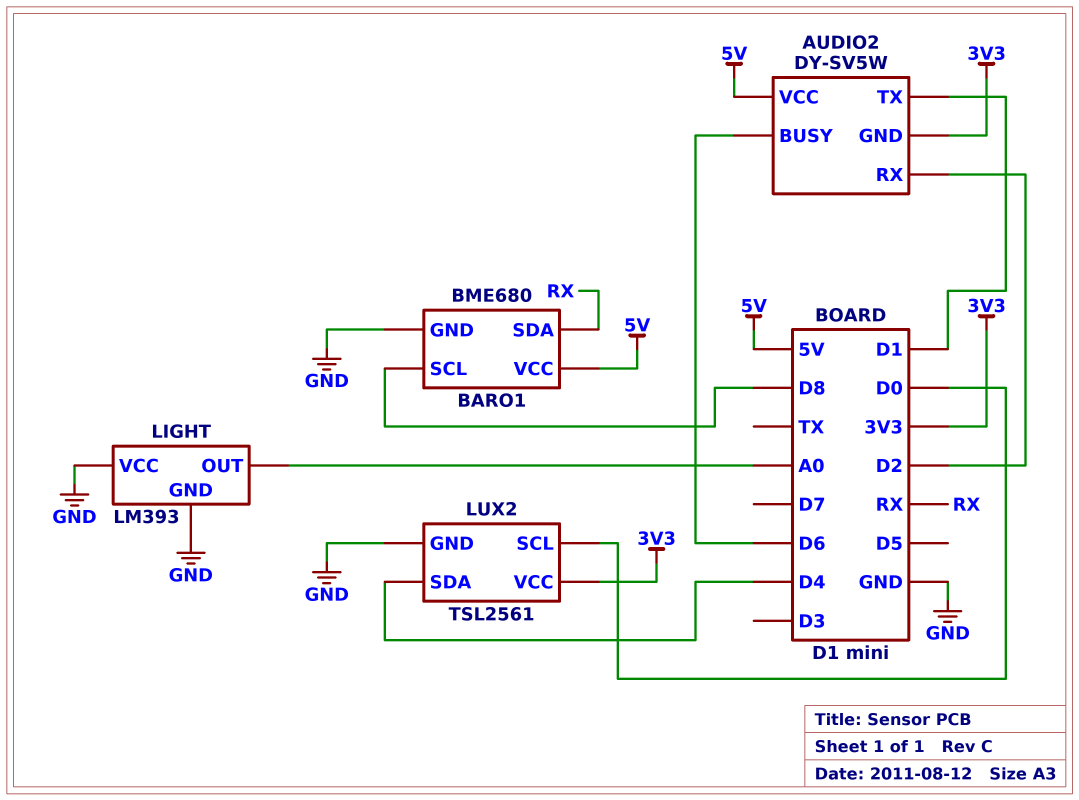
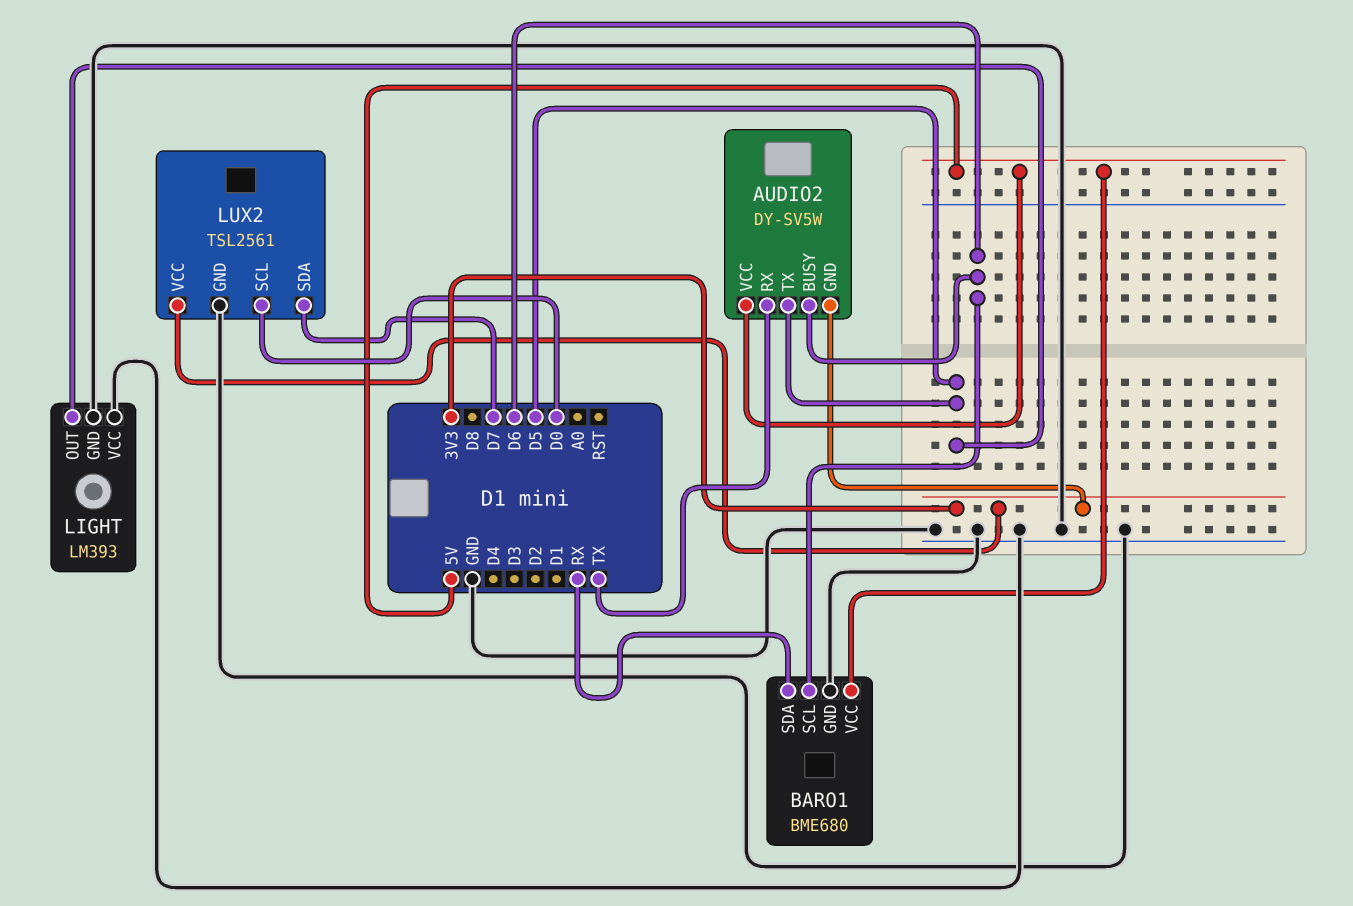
AUDIO2 pin RX: D2 -> TX
AUDIO2 pin TX: D1 -> D5
BARO1 pin SCL: D8 -> D6
LIGHT pin OUT: A0 -> D5
LUX2 pin SDA: D4 -> D7

